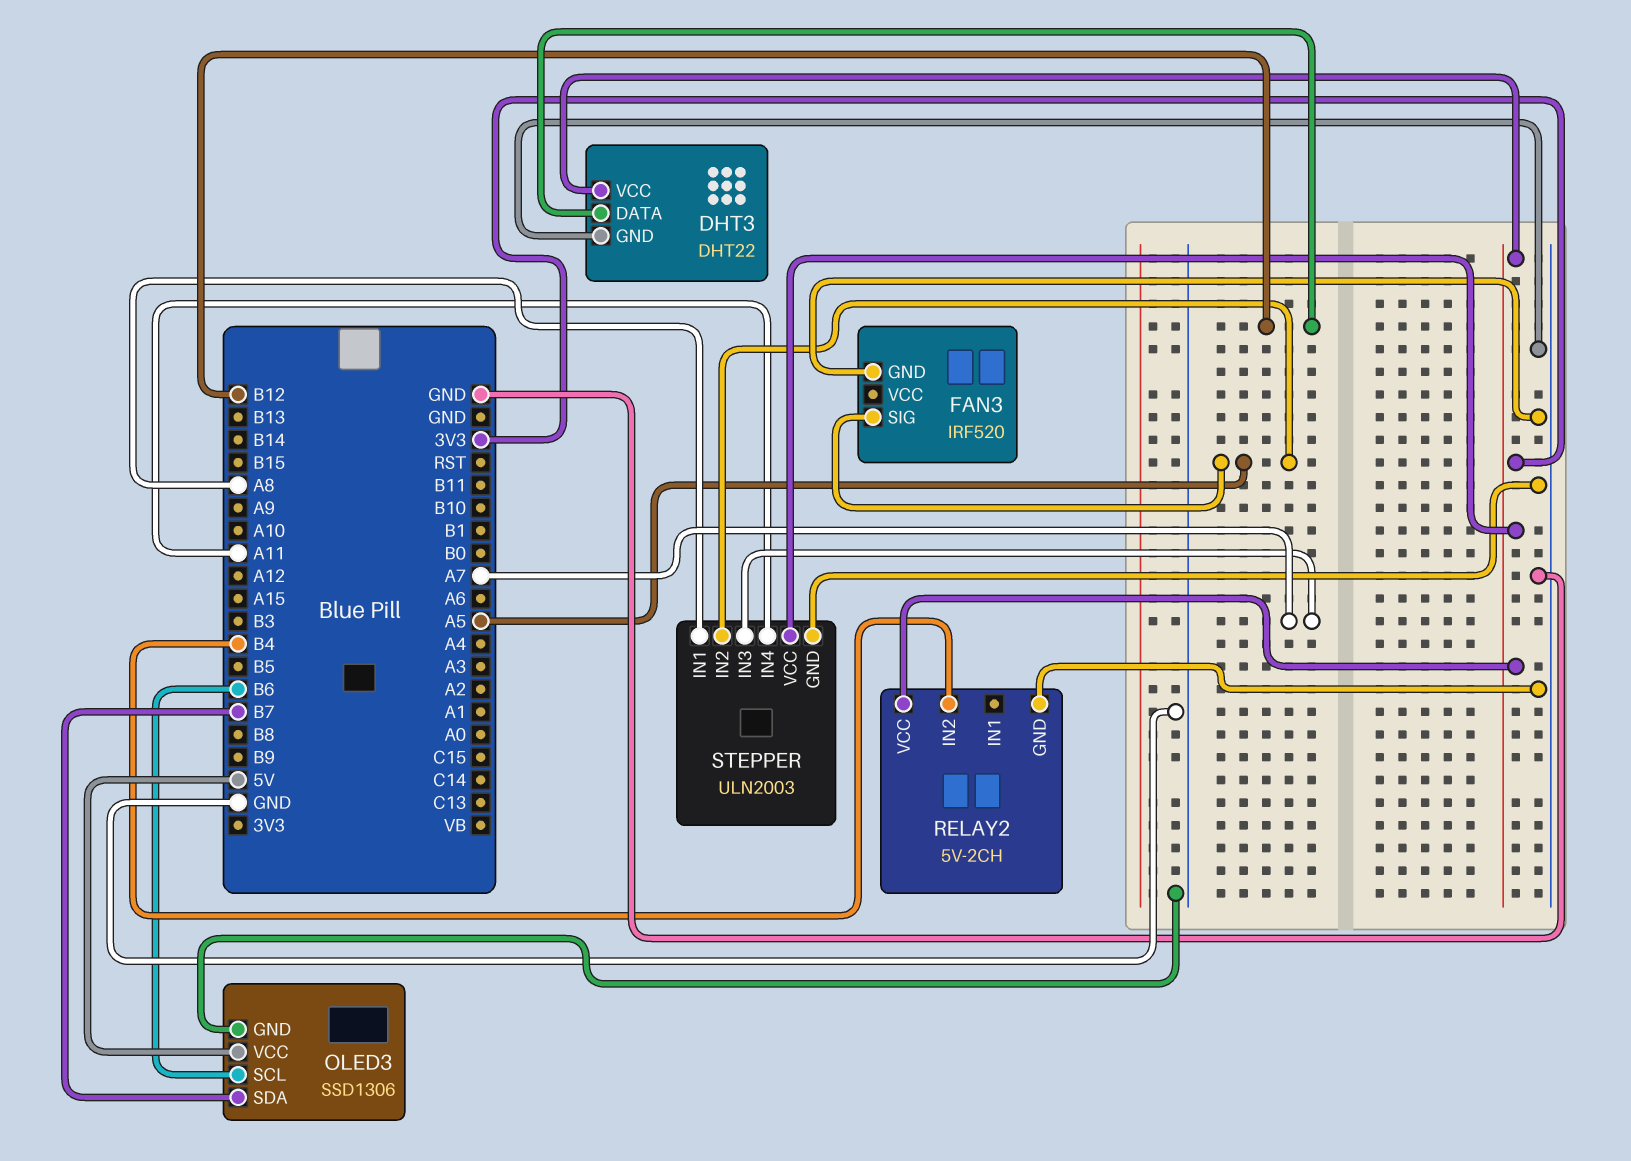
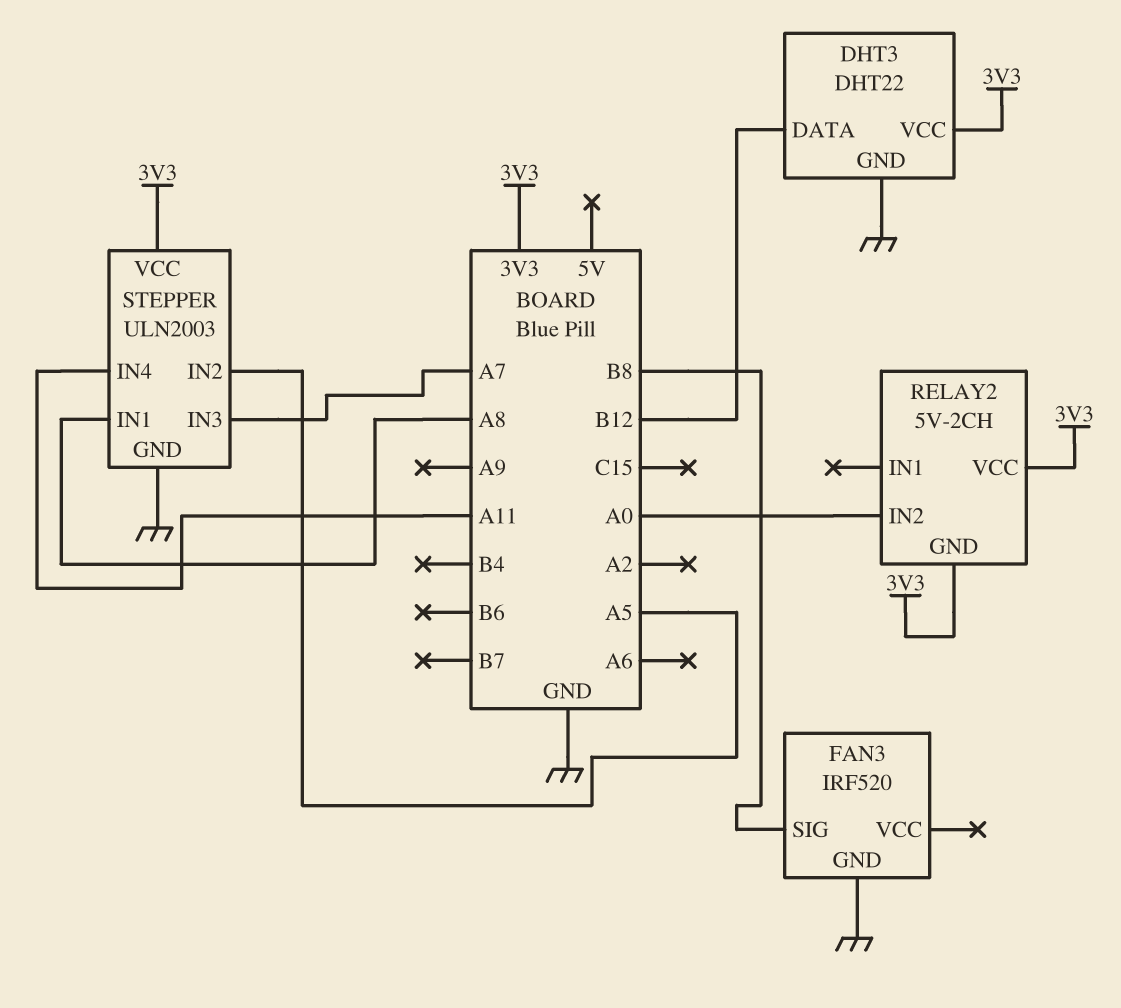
FAN3 pin SIG: A5 -> B8
OLED3: SSD1306 -> none
OLED3 pin GND: GND -> none
OLED3 pin SCL: B6 -> none
OLED3 pin SDA: B7 -> none
OLED3 pin VCC: 5V -> none
RELAY2 pin GND: GND -> 3V3
RELAY2 pin IN2: B4 -> A0

